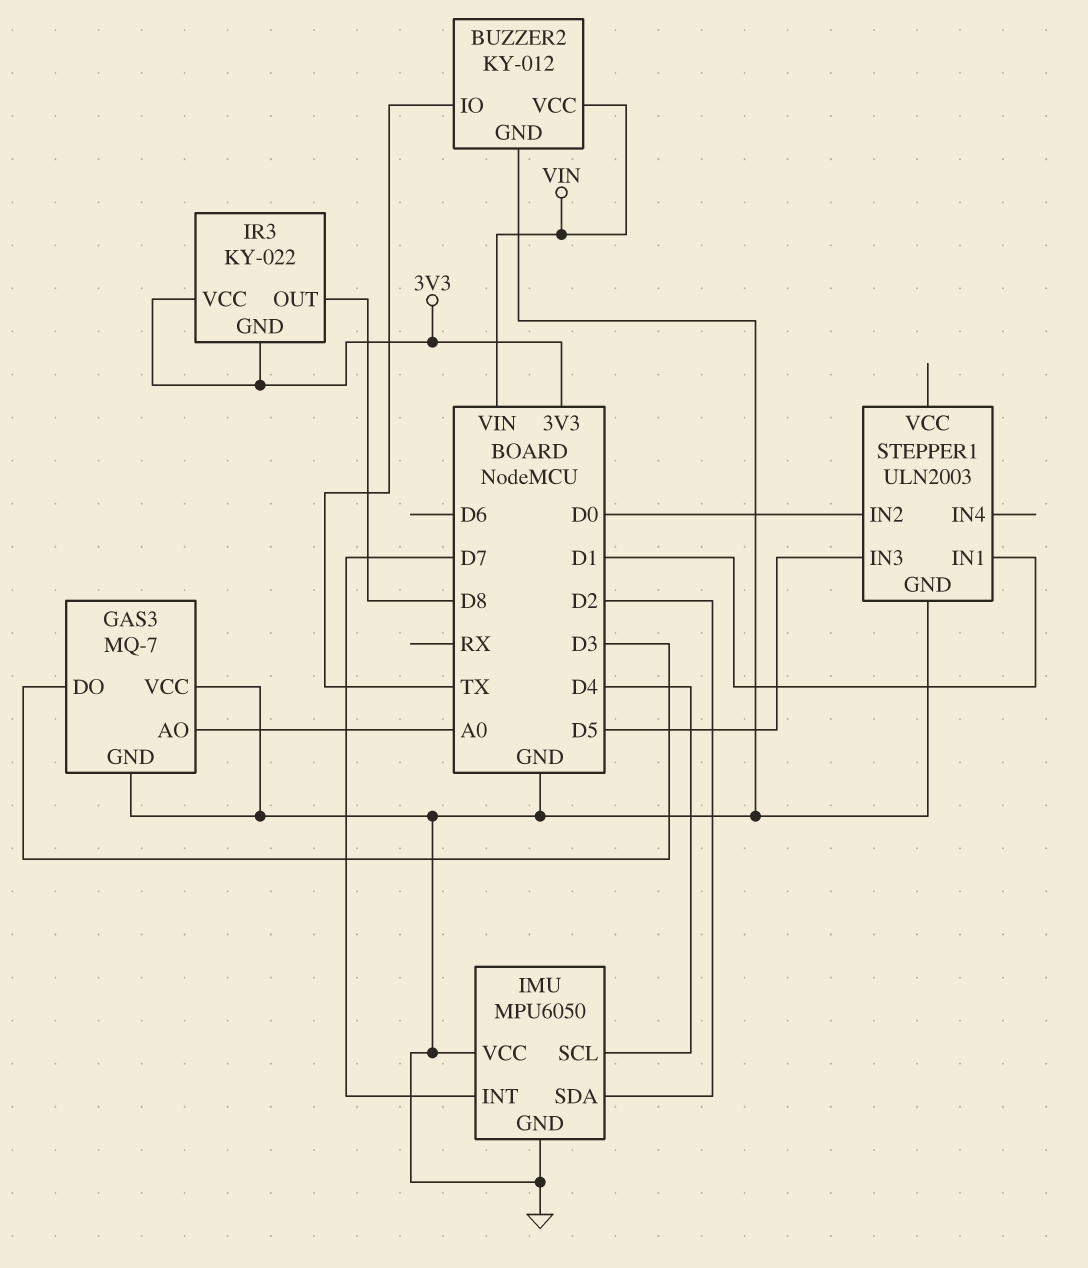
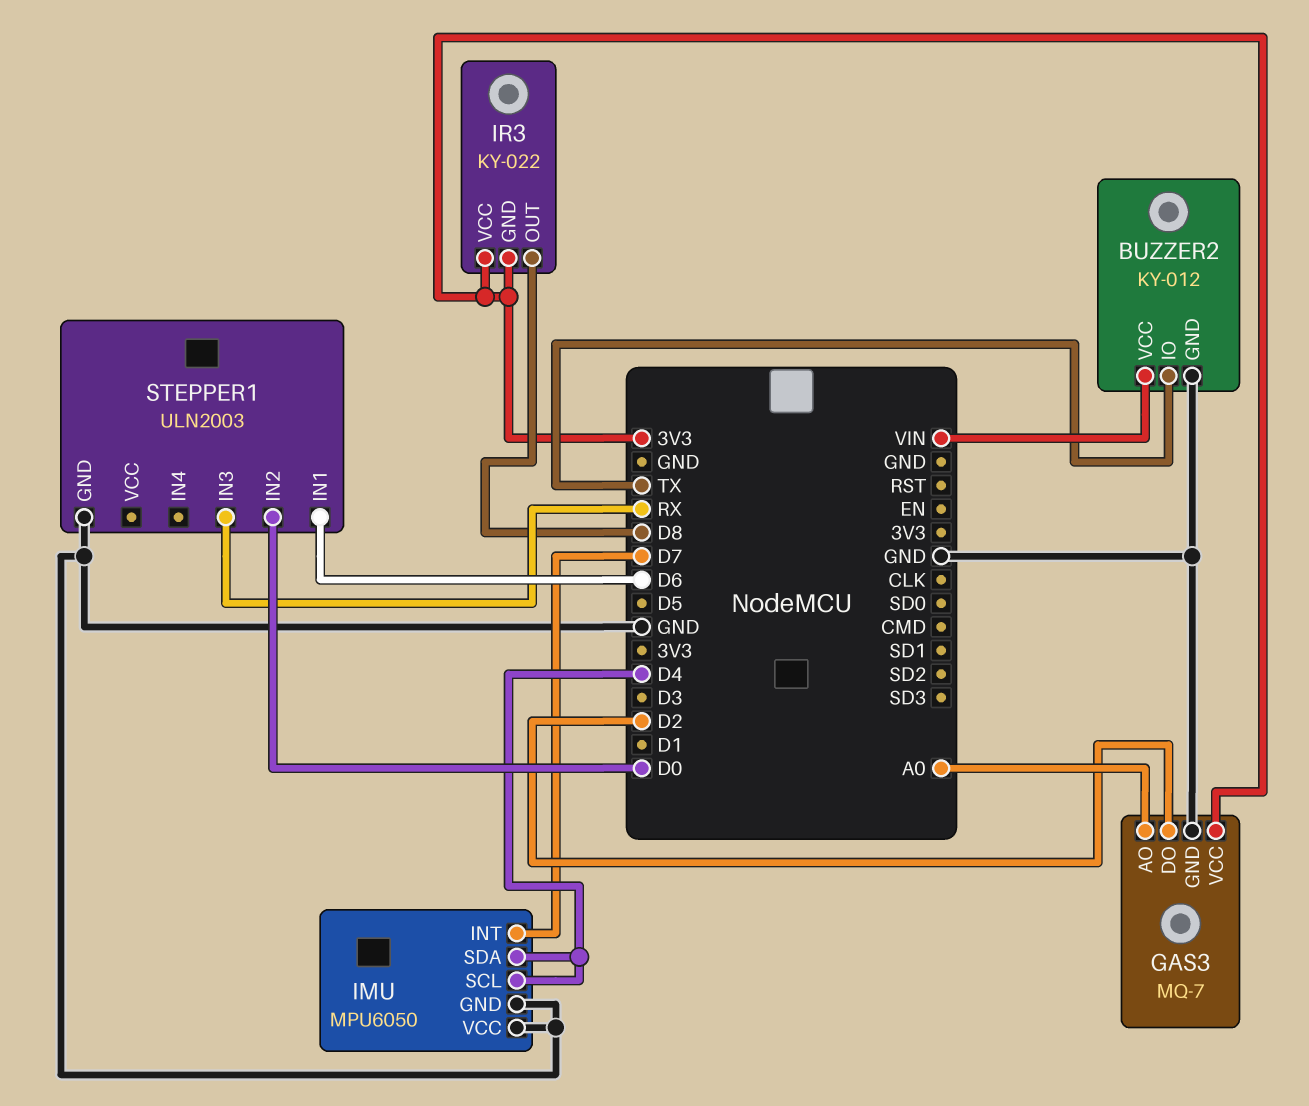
GAS3 pin DO: D3 -> D2
GAS3 pin VCC: GND -> 3V3
IMU pin SDA: D2 -> D4
STEPPER1 pin IN1: D1 -> D6
STEPPER1 pin IN3: D5 -> RX

